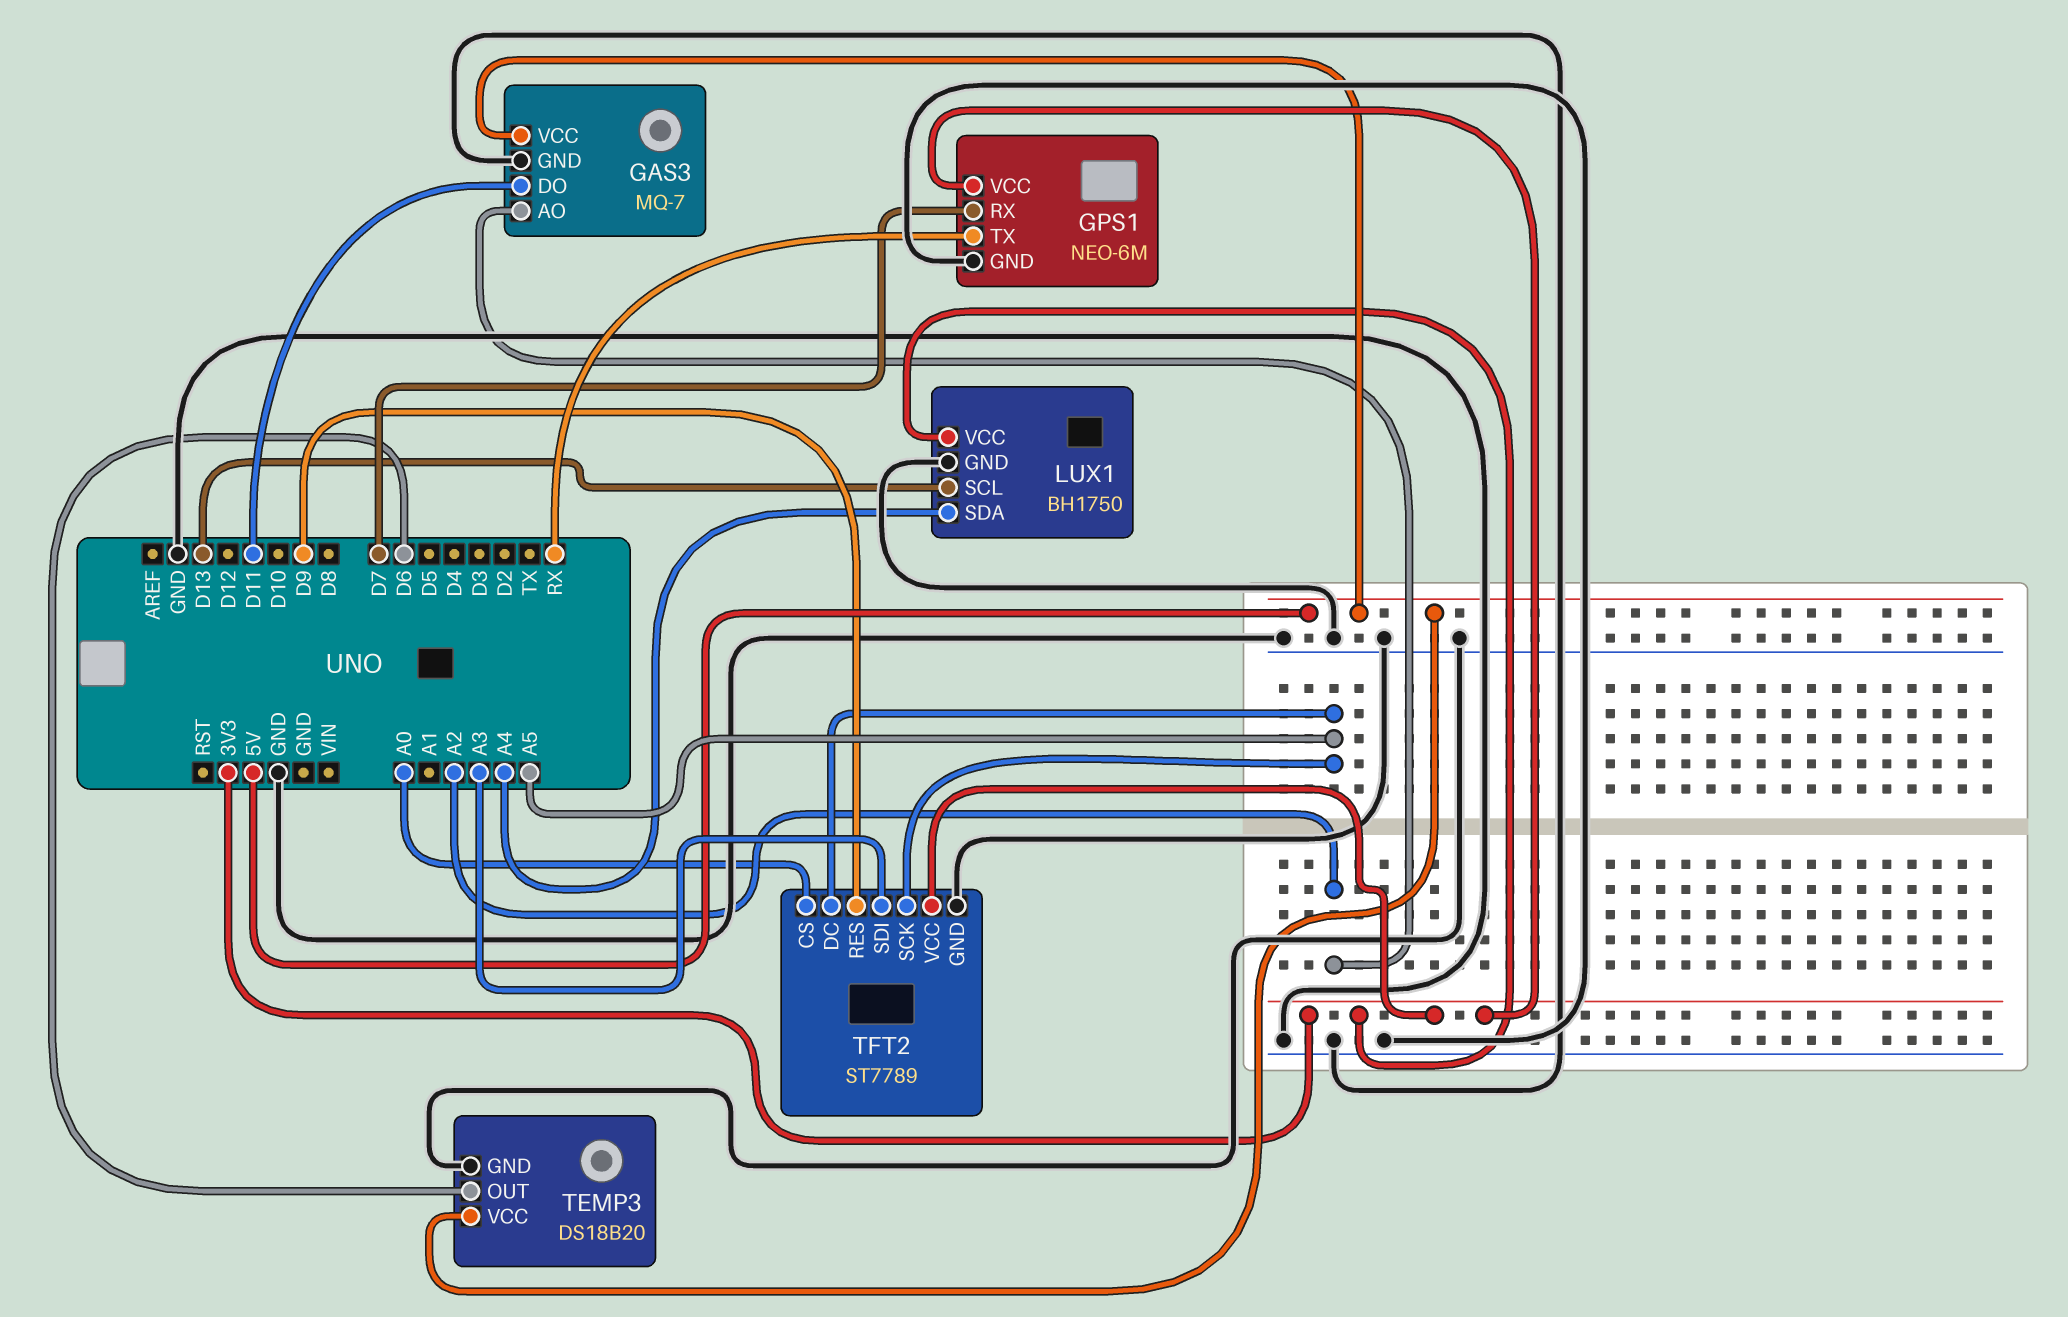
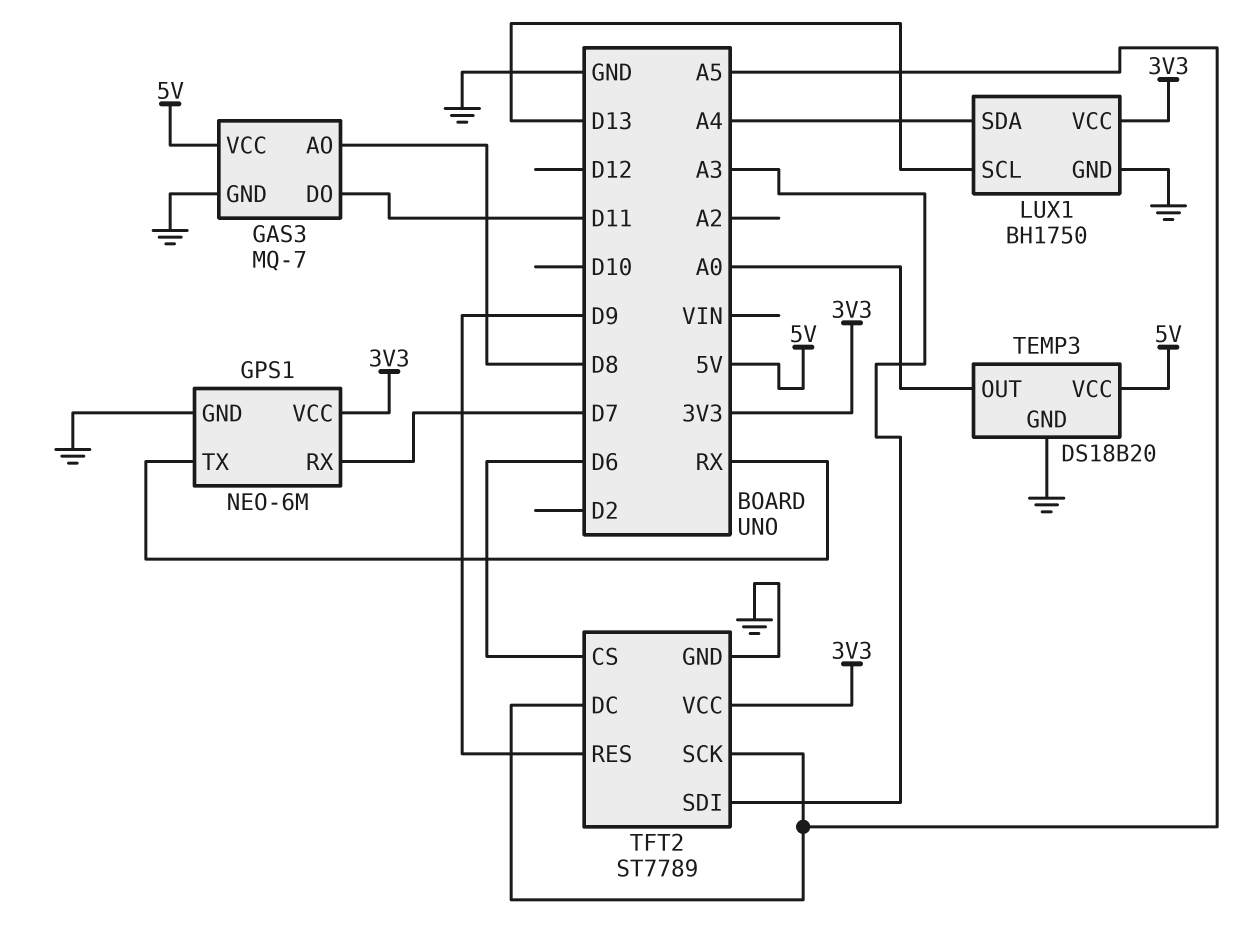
GAS3 pin AO: A2 -> D8
TEMP3 pin OUT: D6 -> A0
TFT2 pin CS: A0 -> D6

